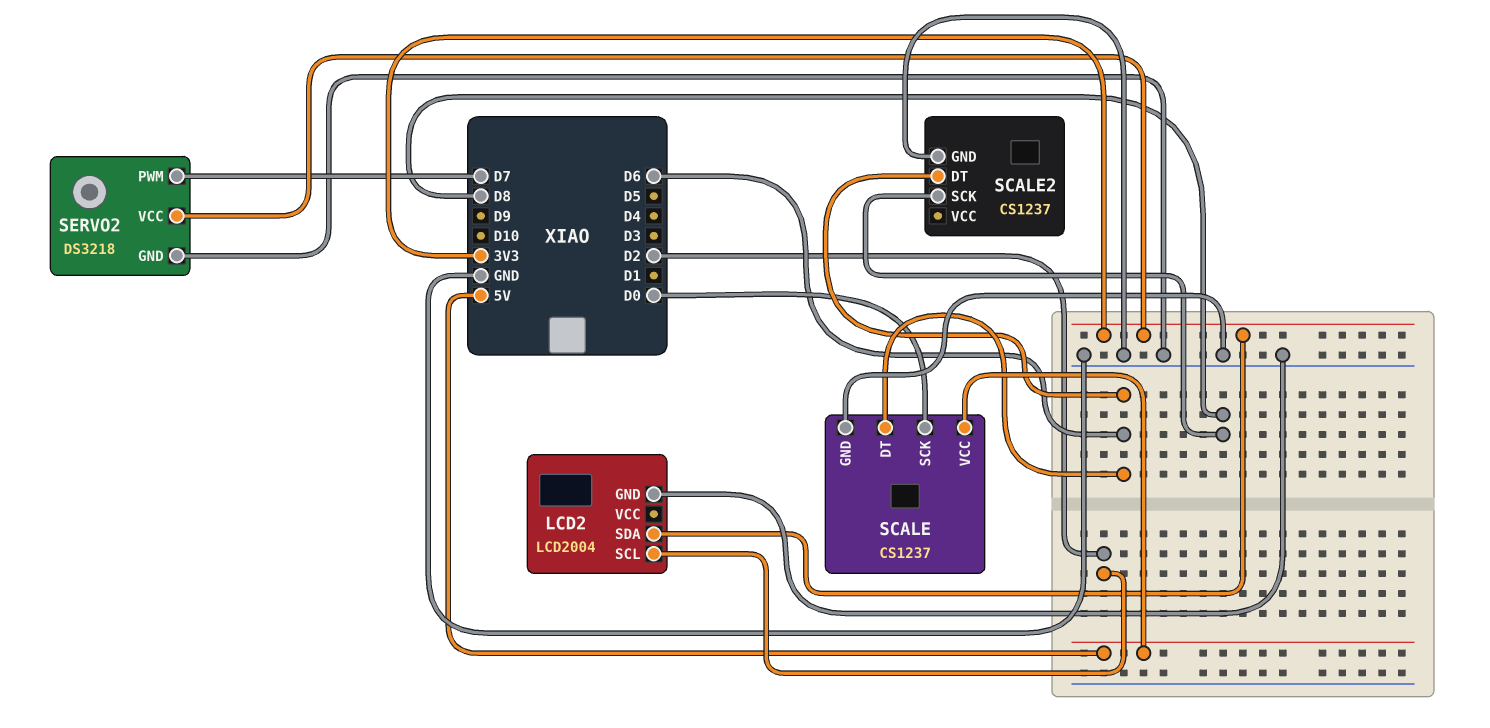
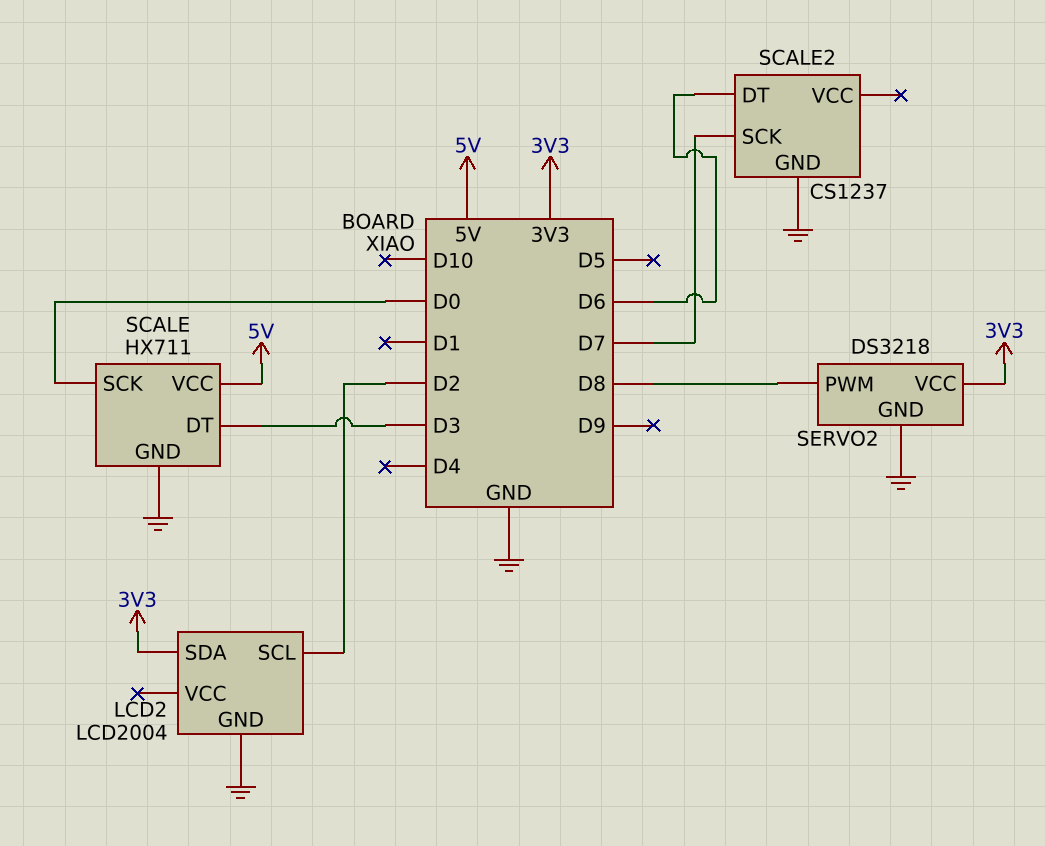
SCALE: CS1237 -> HX711
SCALE pin DT: D6 -> D3
SCALE2 pin SCK: D8 -> D7
SERVO2 pin PWM: D7 -> D8

